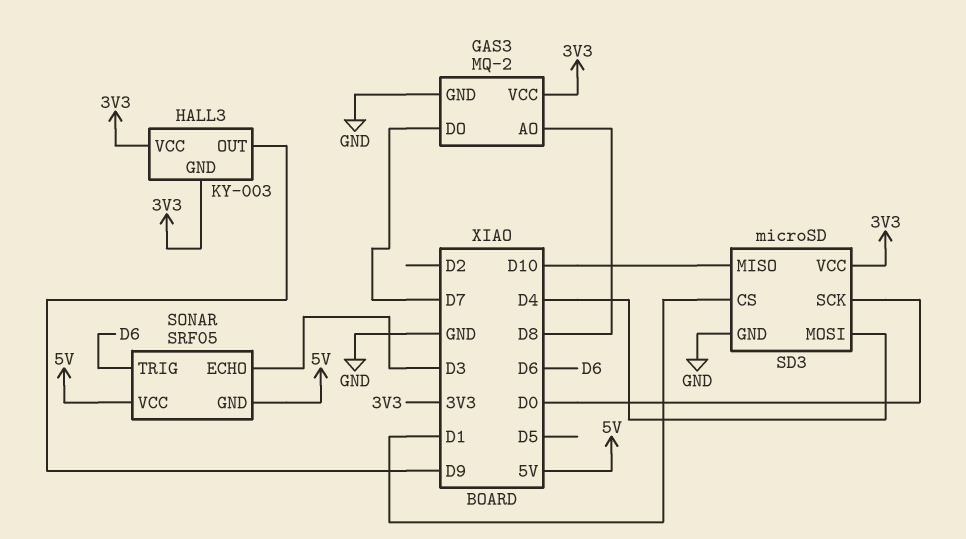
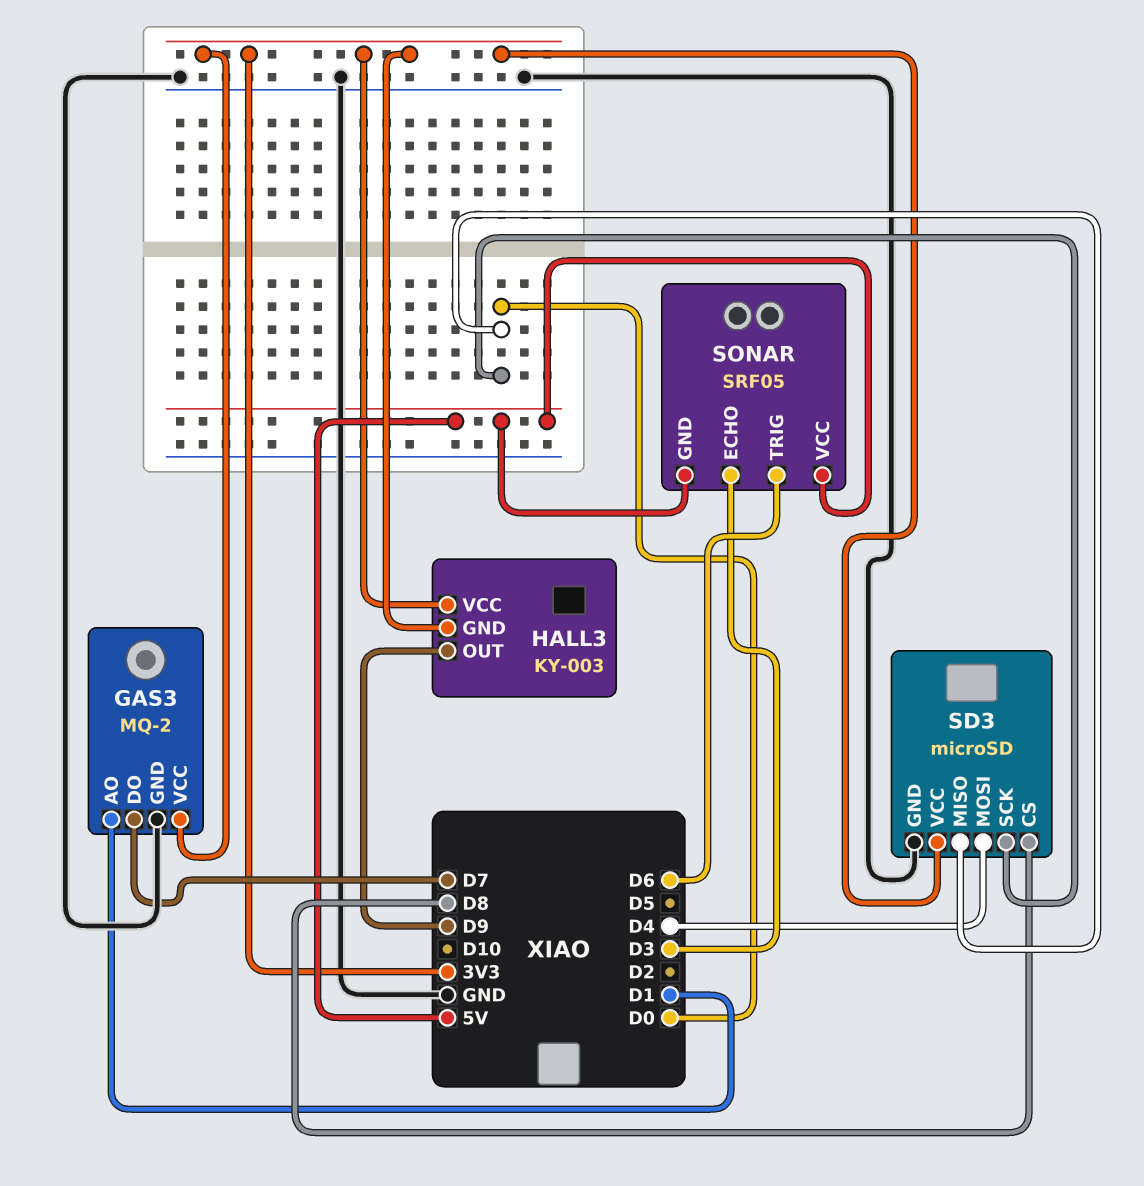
GAS3 pin AO: D8 -> D1
SD3 pin CS: D1 -> D8
SD3 pin MISO: D10 -> D0

